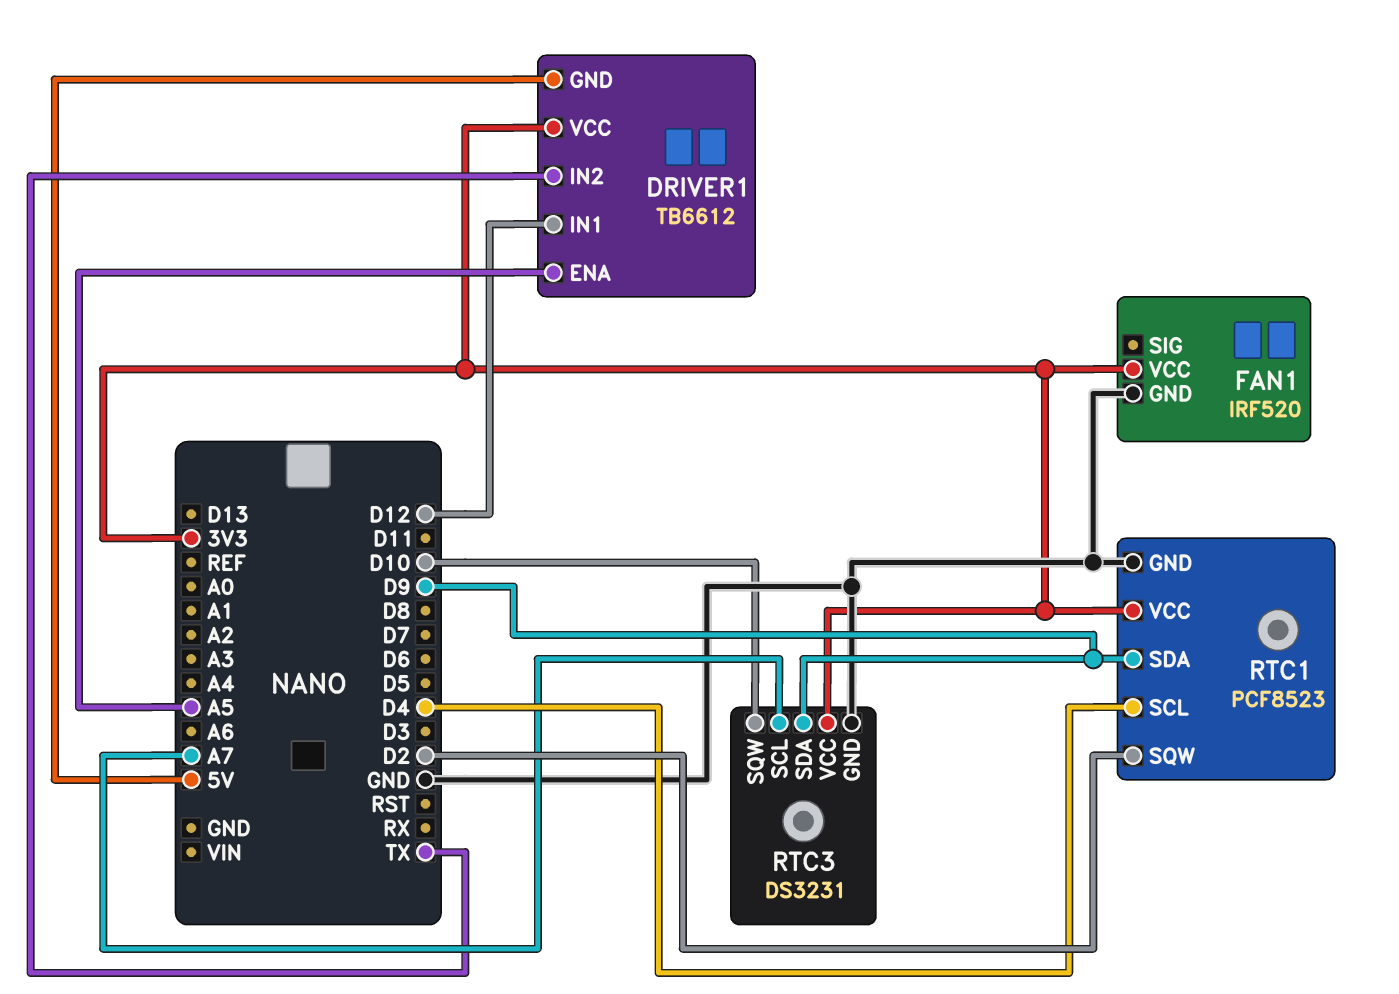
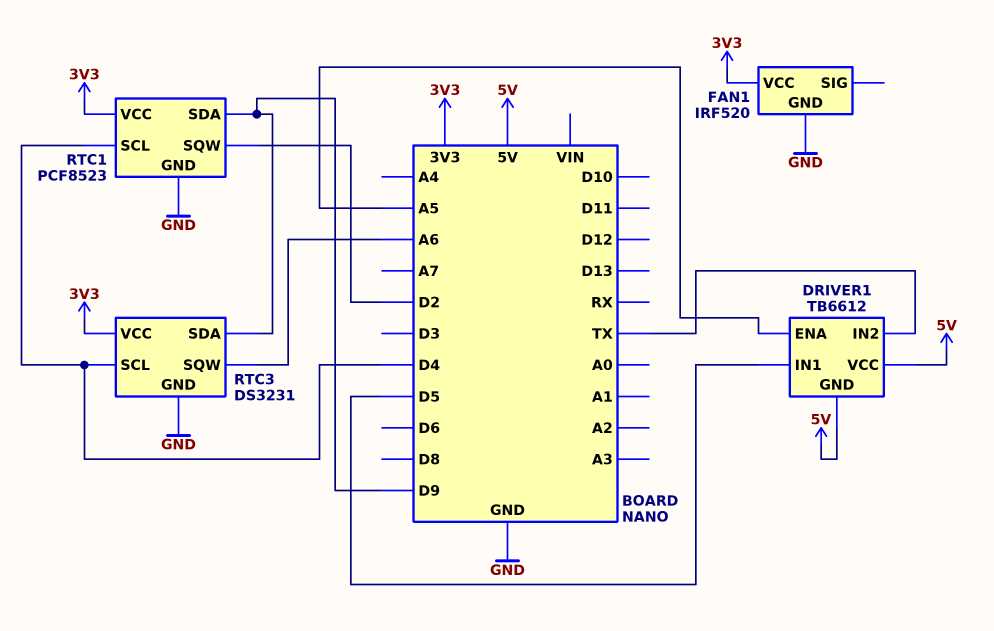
DRIVER1 pin IN1: D12 -> D5
DRIVER1 pin VCC: 3V3 -> 5V
RTC3 pin SCL: A7 -> D4
RTC3 pin SQW: D10 -> A6

